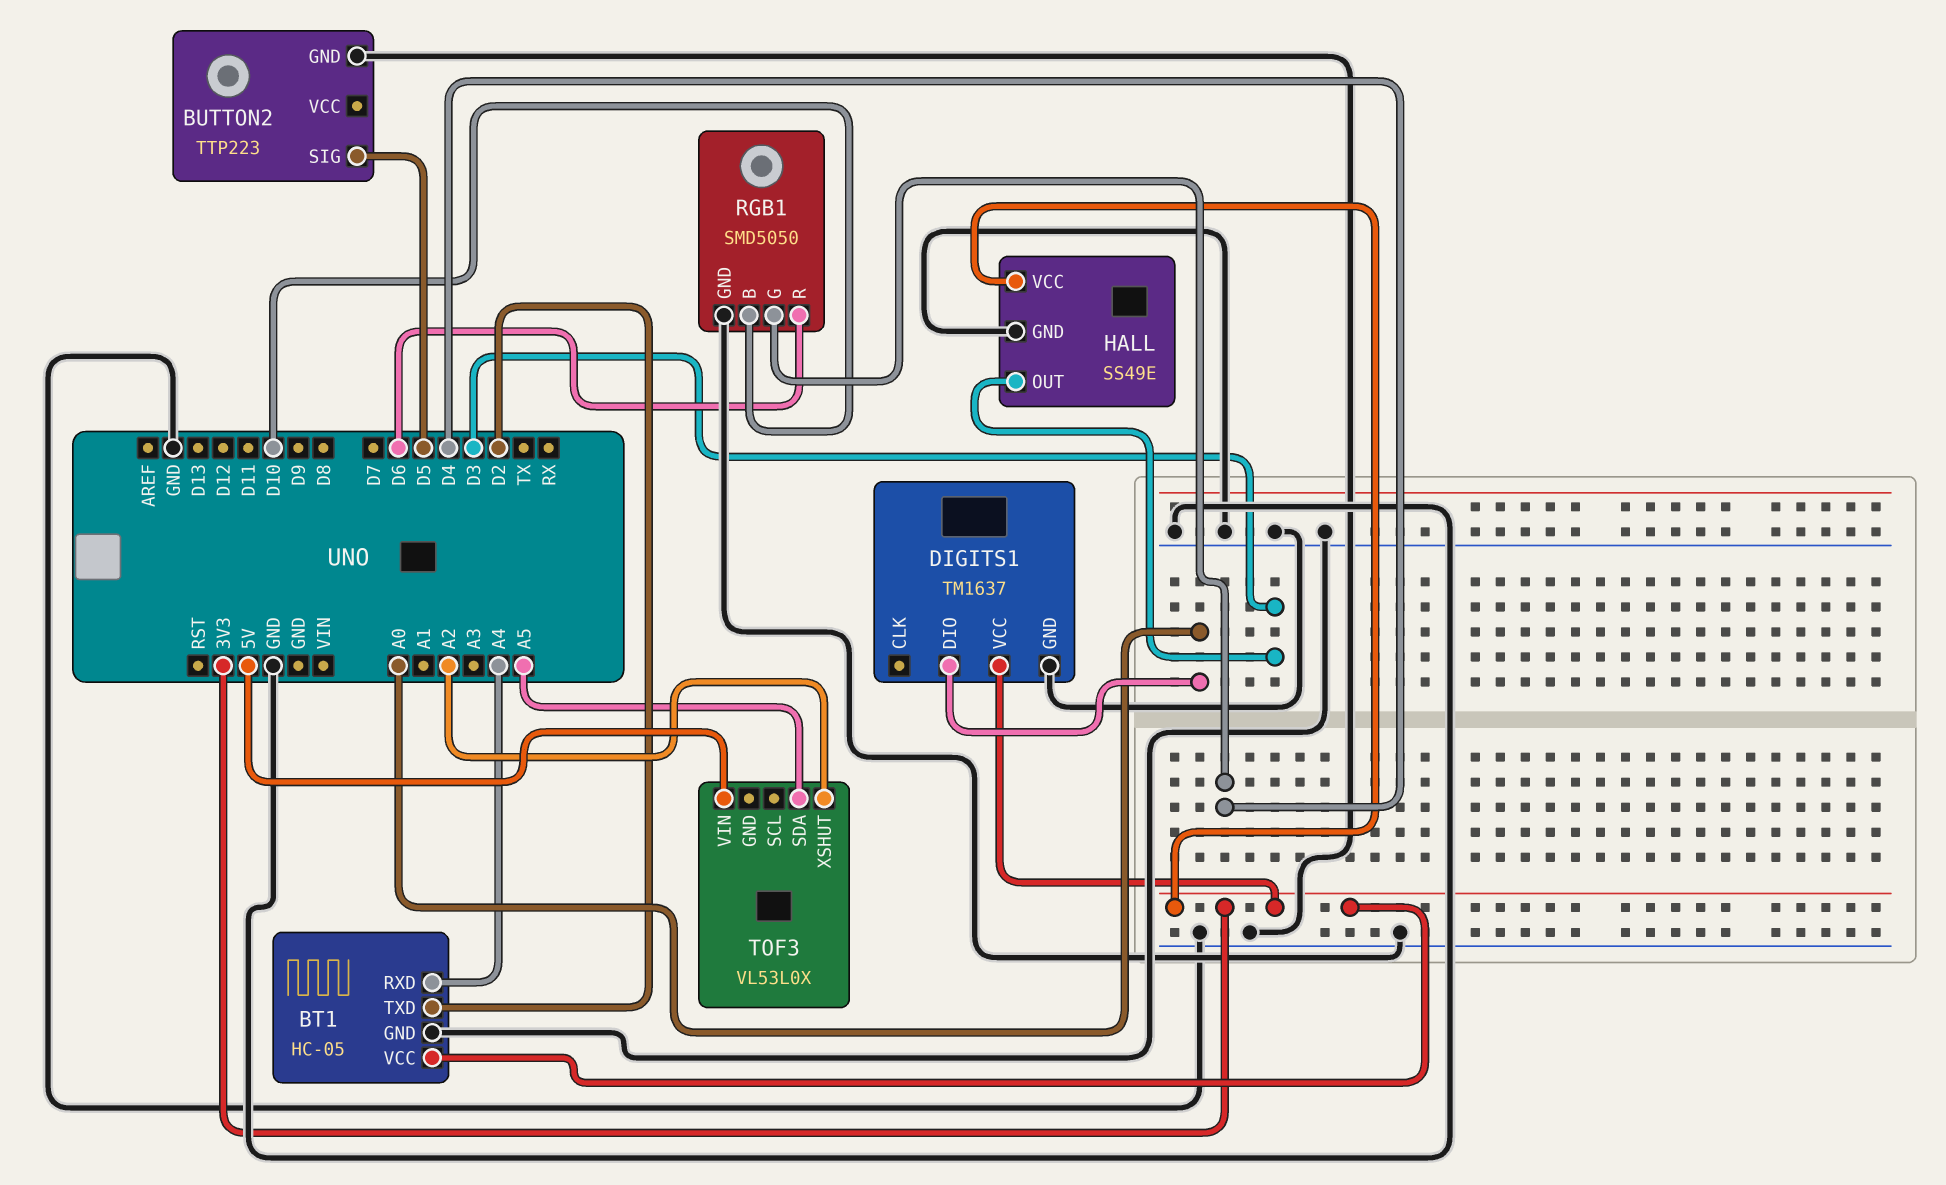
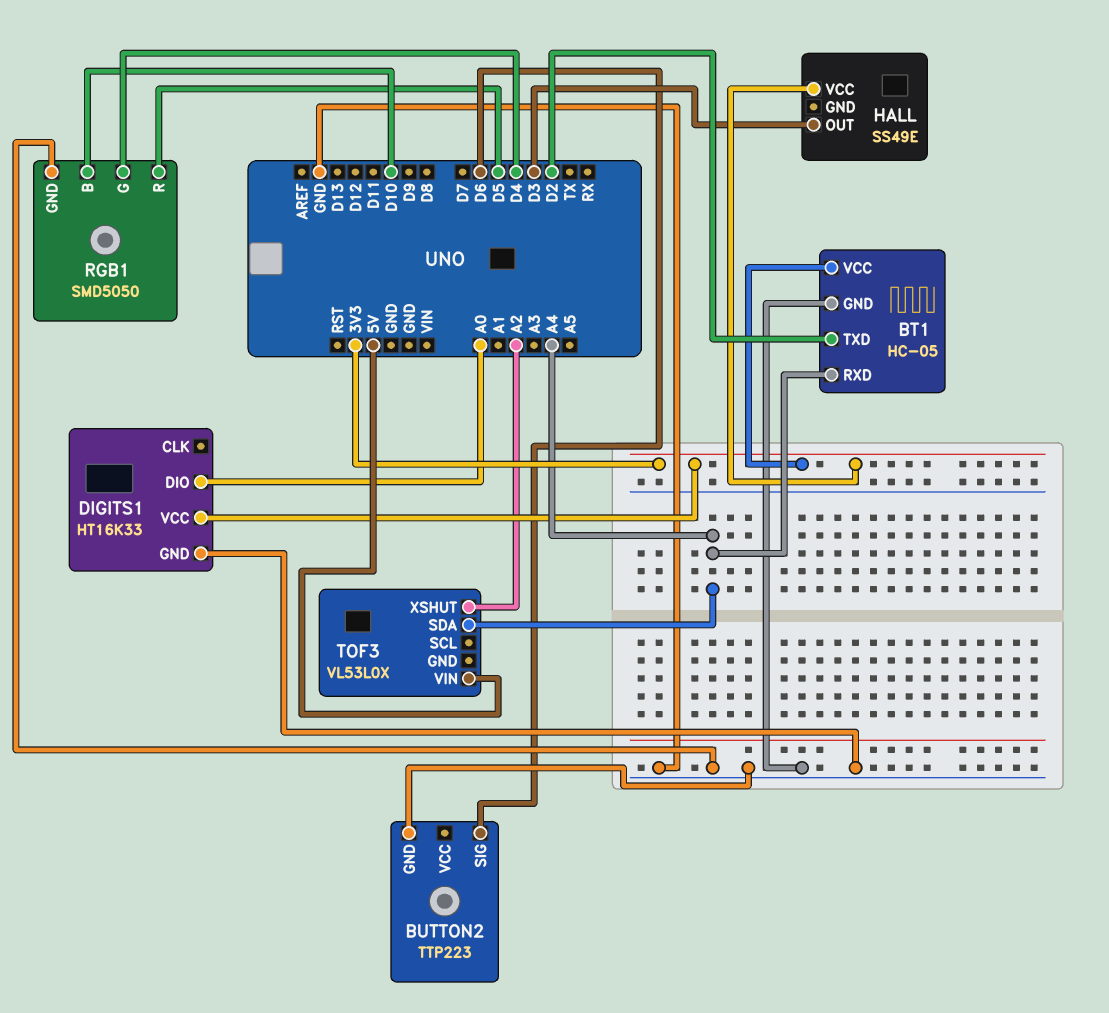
BUTTON2 pin SIG: D5 -> D6
DIGITS1: TM1637 -> HT16K33
HALL pin GND: GND -> none
RGB1 pin R: D6 -> D5
TOF3 pin SDA: A5 -> A4

